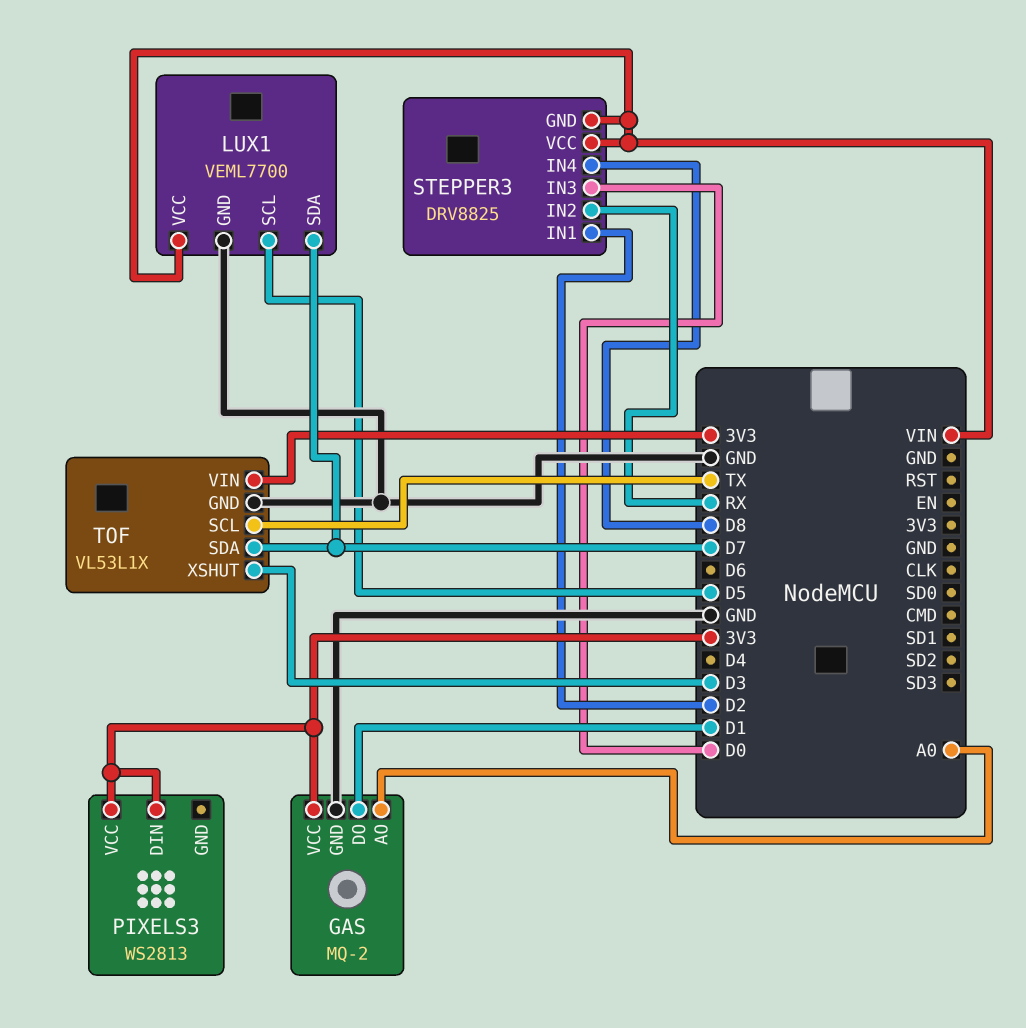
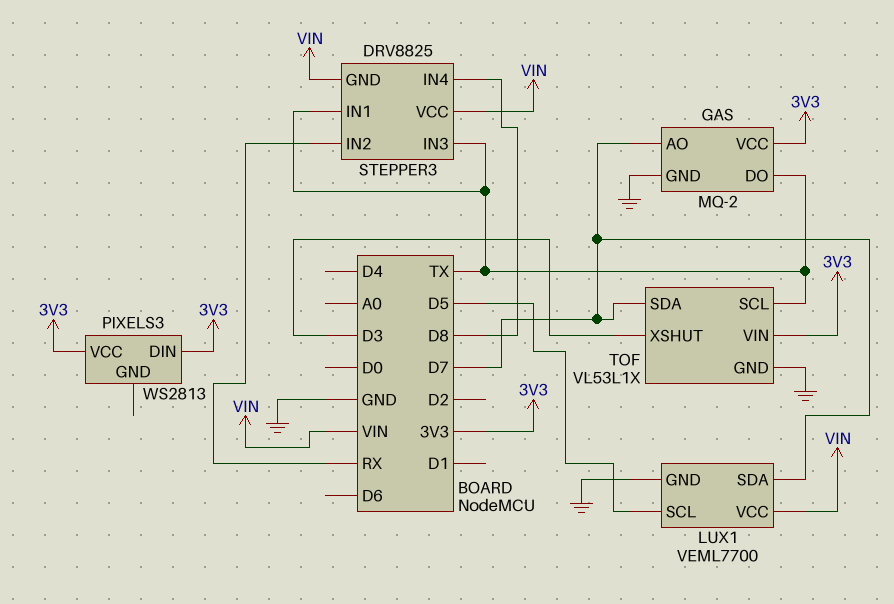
GAS pin AO: A0 -> D7
GAS pin DO: D1 -> TX
STEPPER3 pin IN1: D2 -> TX
STEPPER3 pin IN3: D0 -> TX

